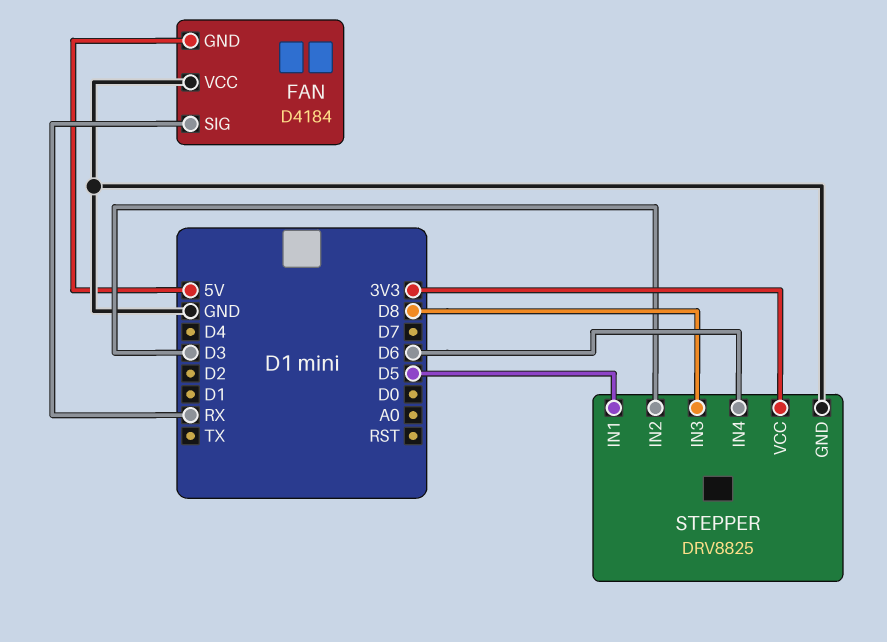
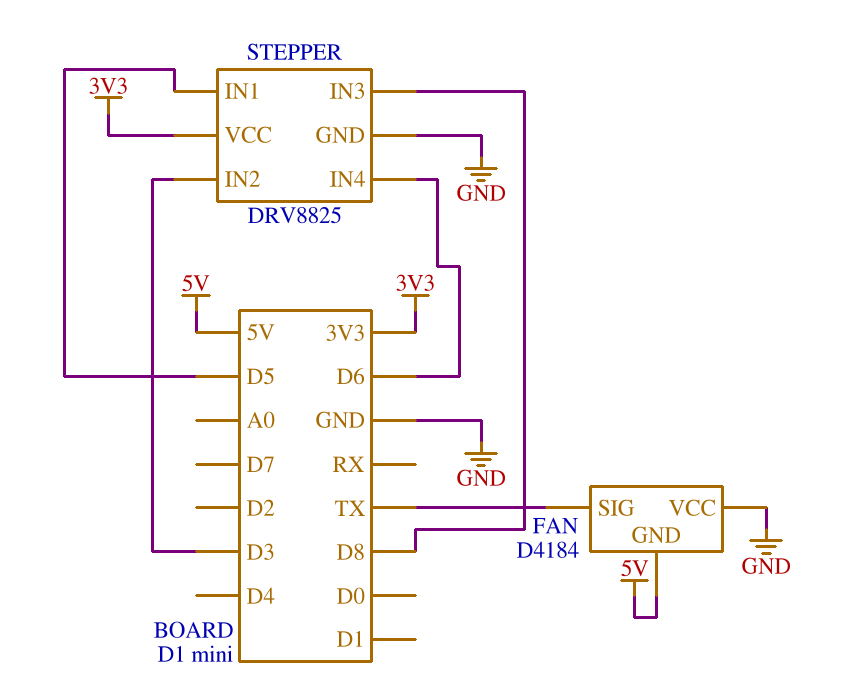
FAN pin SIG: RX -> TX

